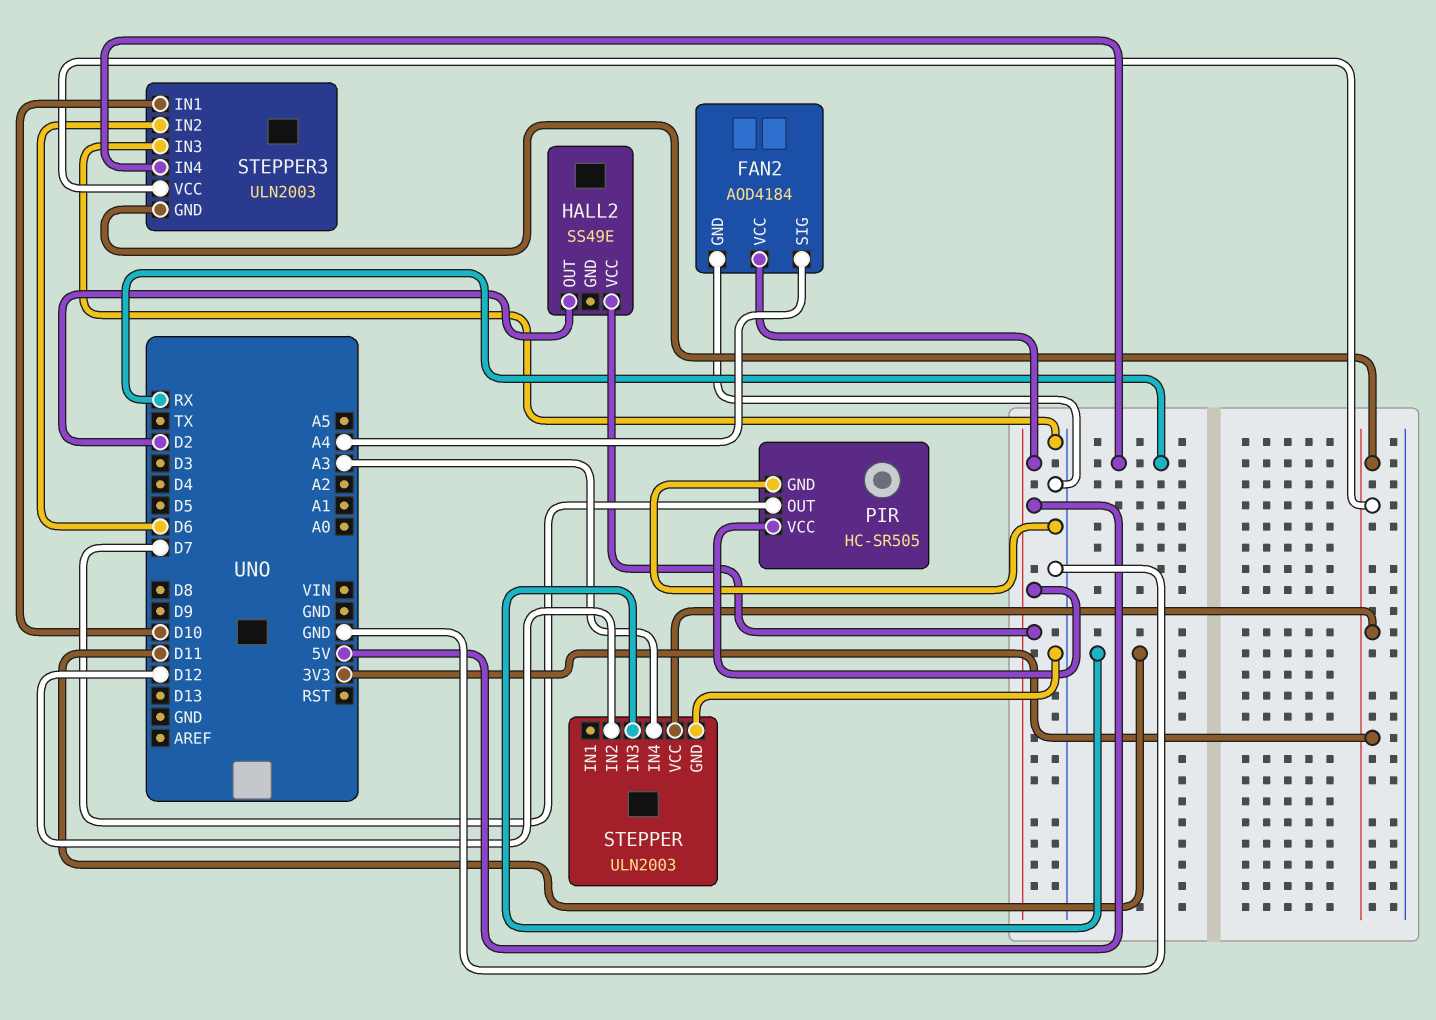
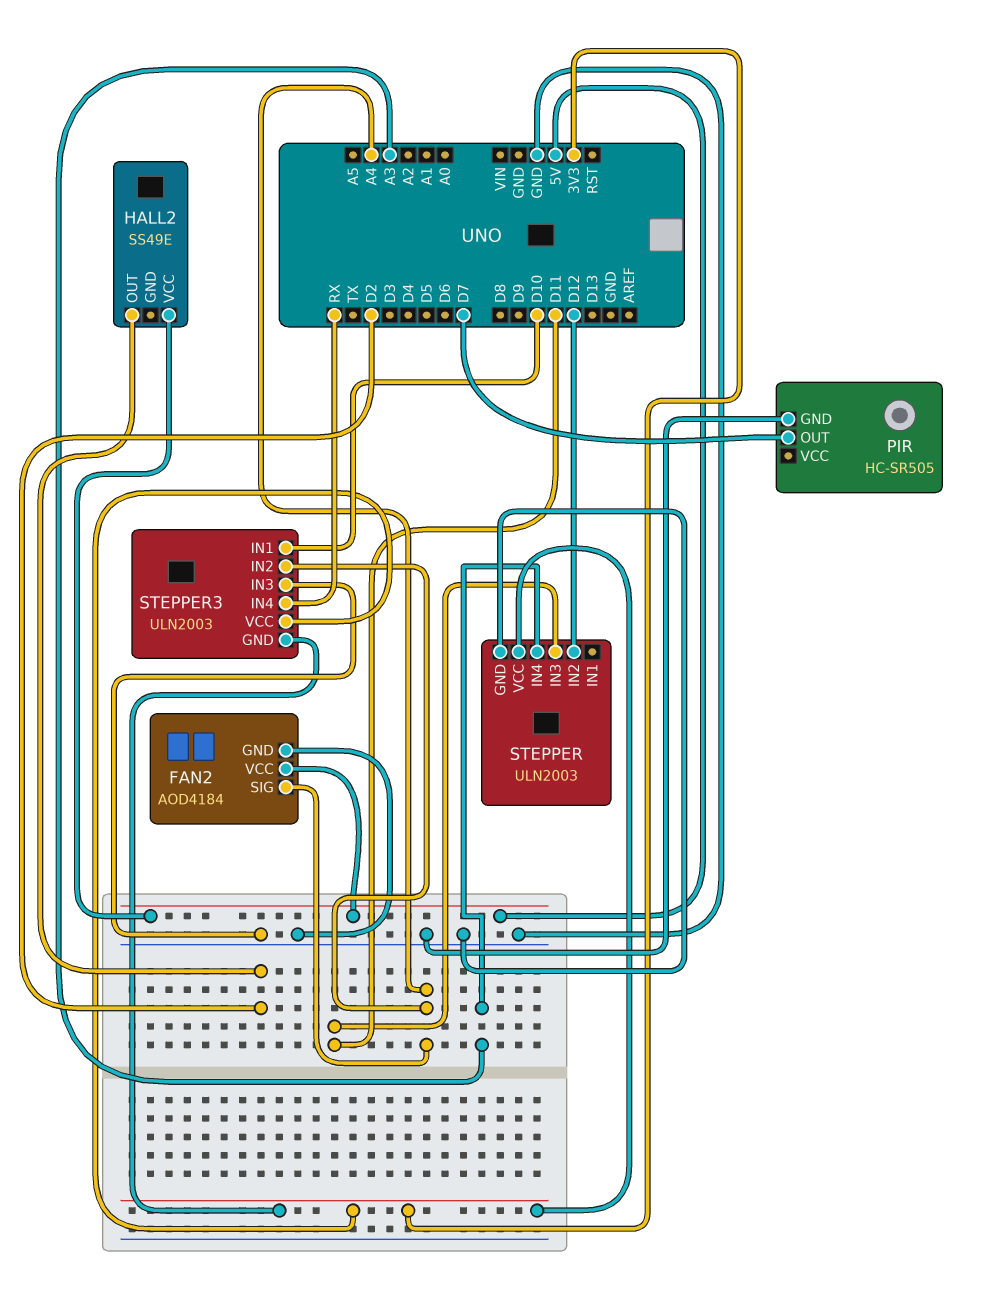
PIR pin VCC: 5V -> none
STEPPER3 pin IN2: D6 -> A4

